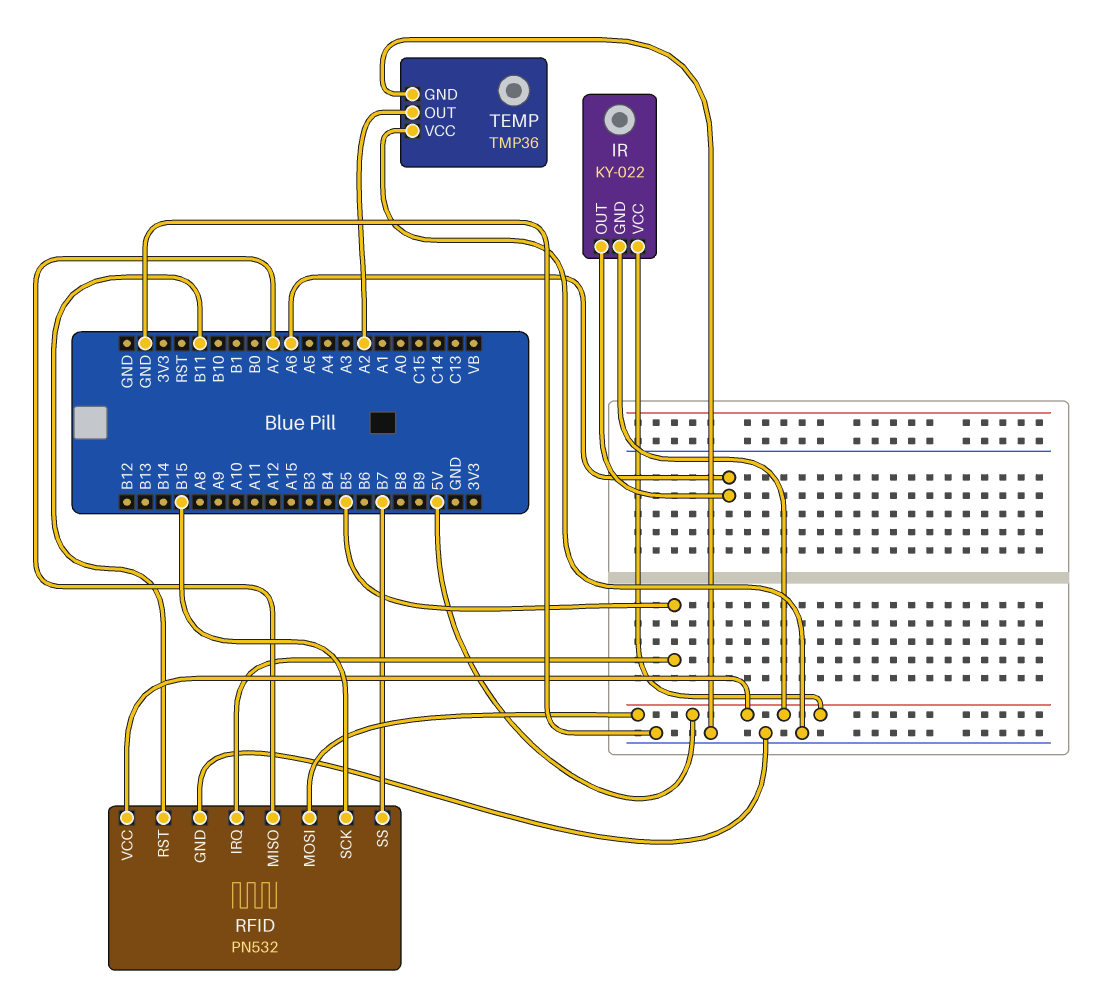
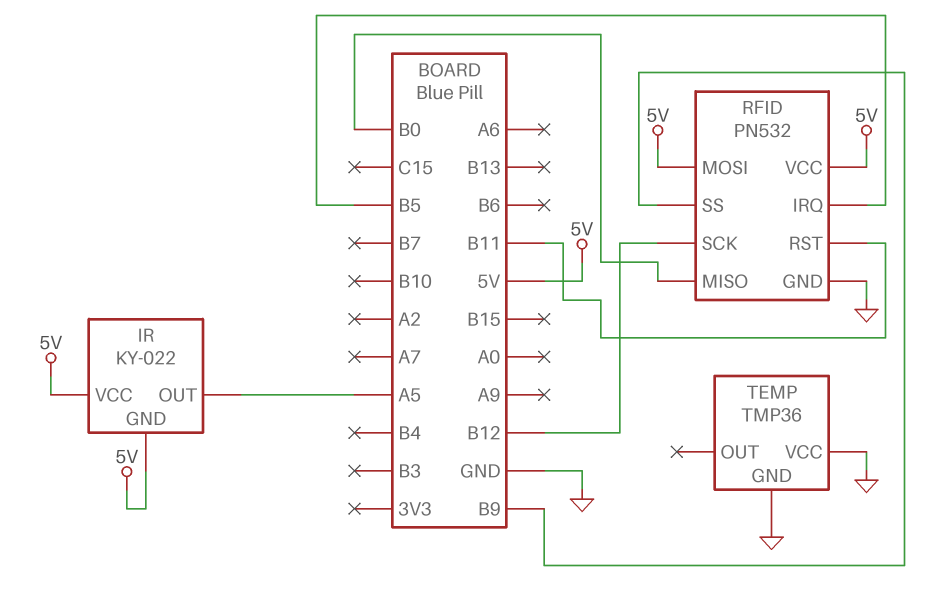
IR pin OUT: A6 -> A5
RFID pin MISO: A7 -> B0
RFID pin SCK: B15 -> B12
RFID pin SS: B7 -> B9
TEMP pin OUT: A2 -> none

